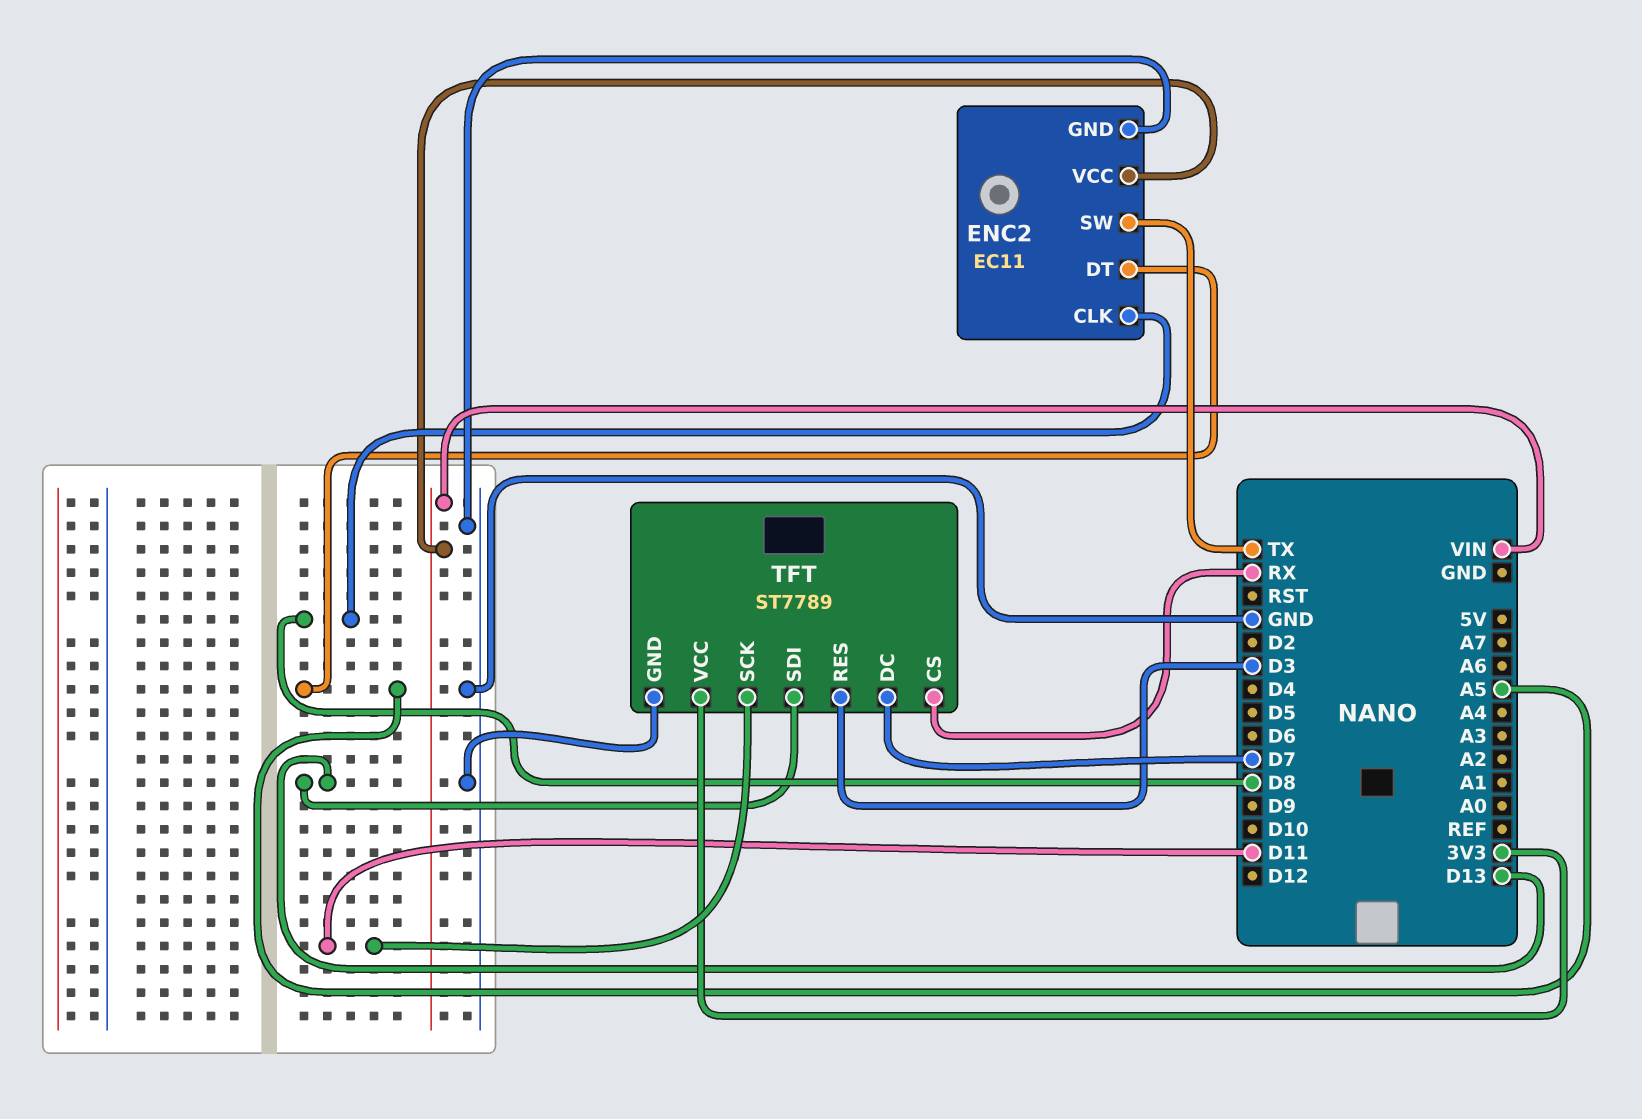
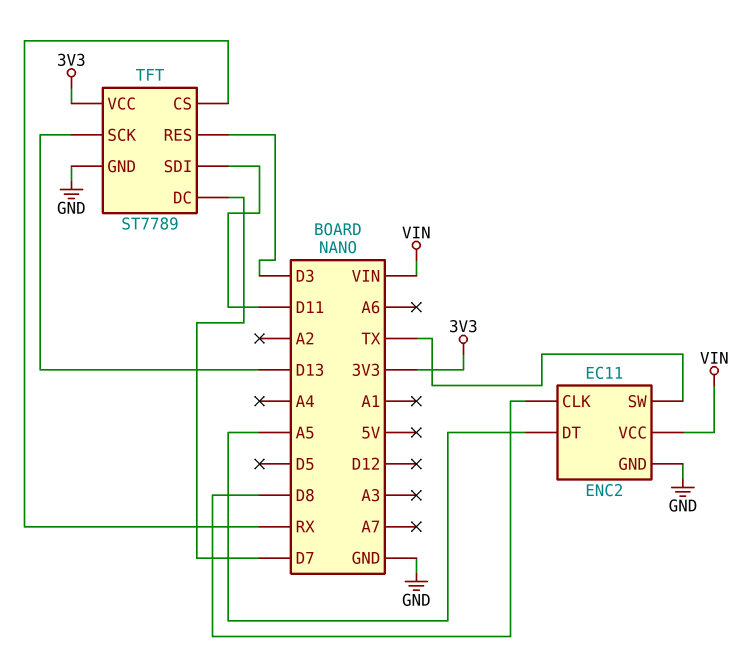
TFT pin SCK: D11 -> D13
TFT pin SDI: D13 -> D11

